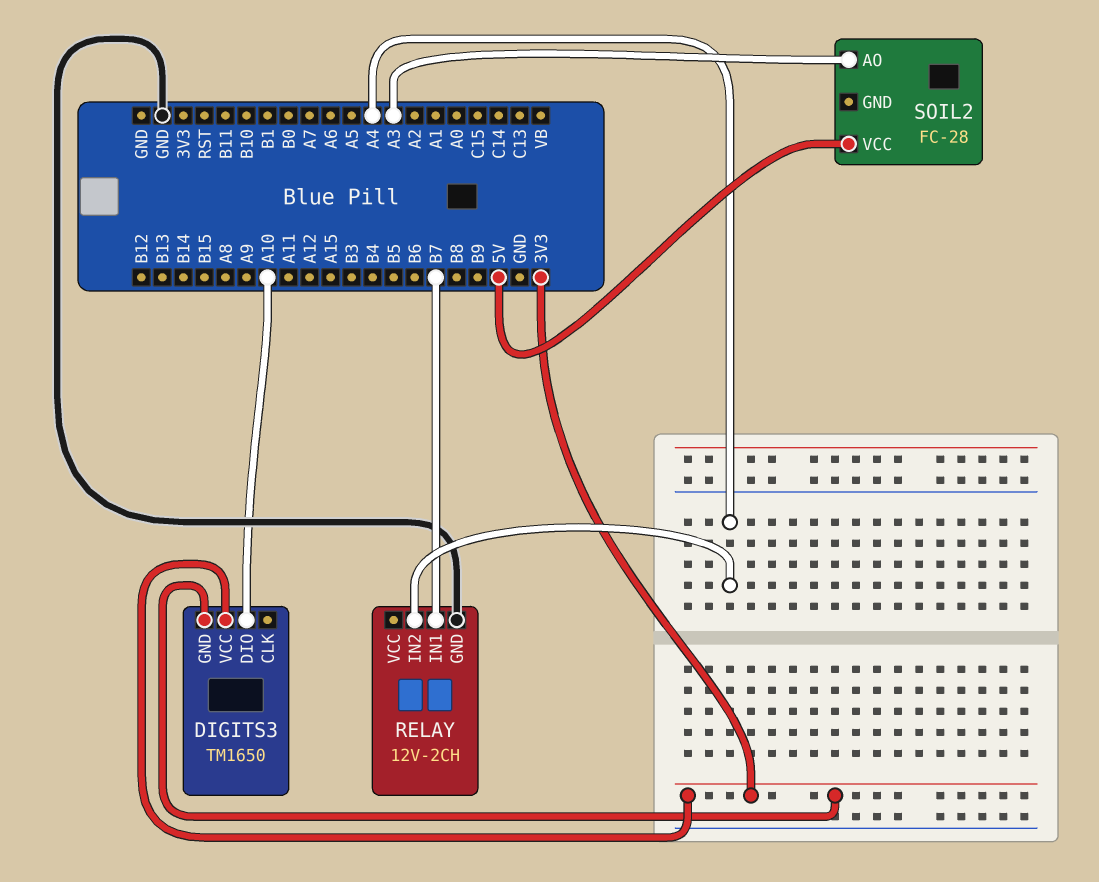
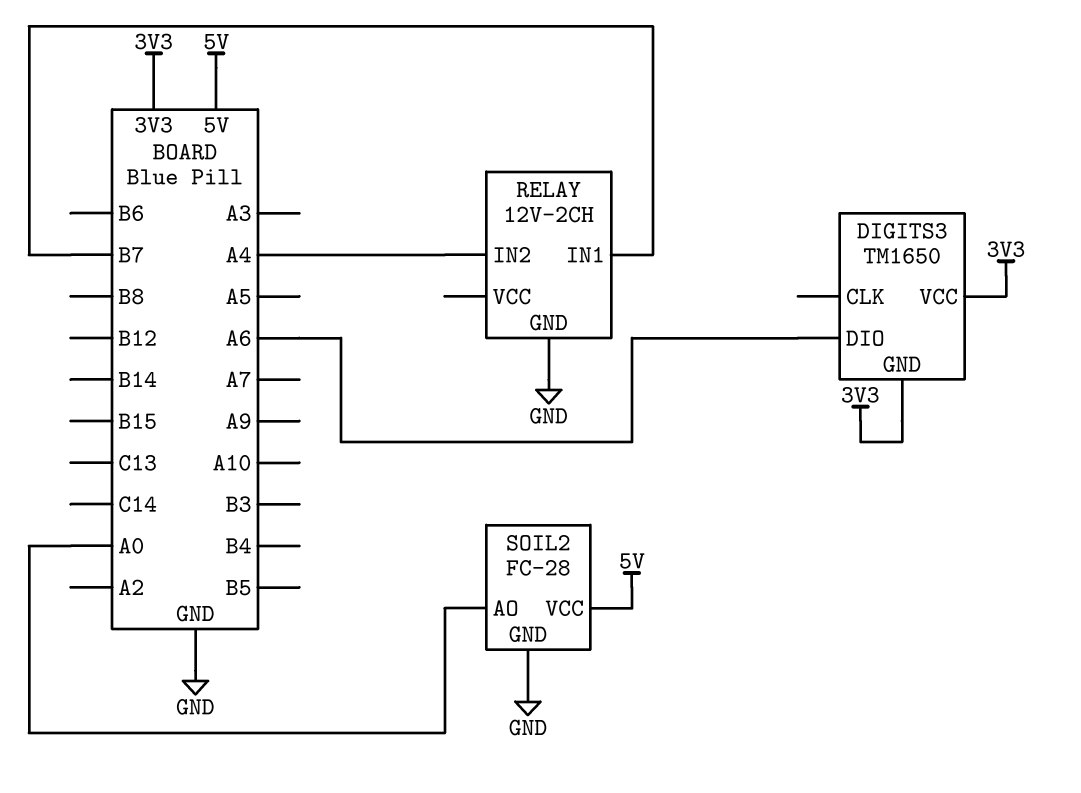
DIGITS3 pin DIO: A10 -> A6
SOIL2 pin AO: A3 -> A0
SOIL2 pin GND: none -> GND

